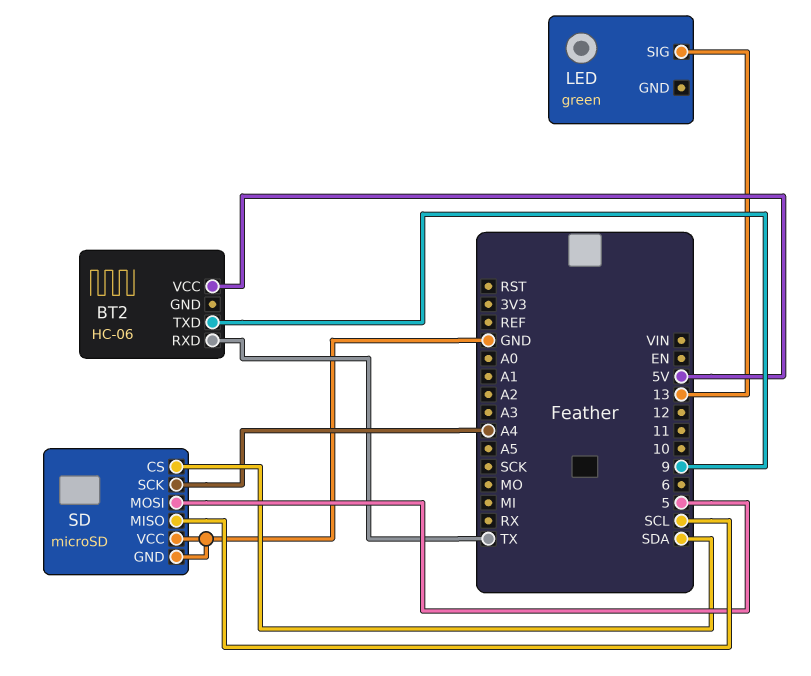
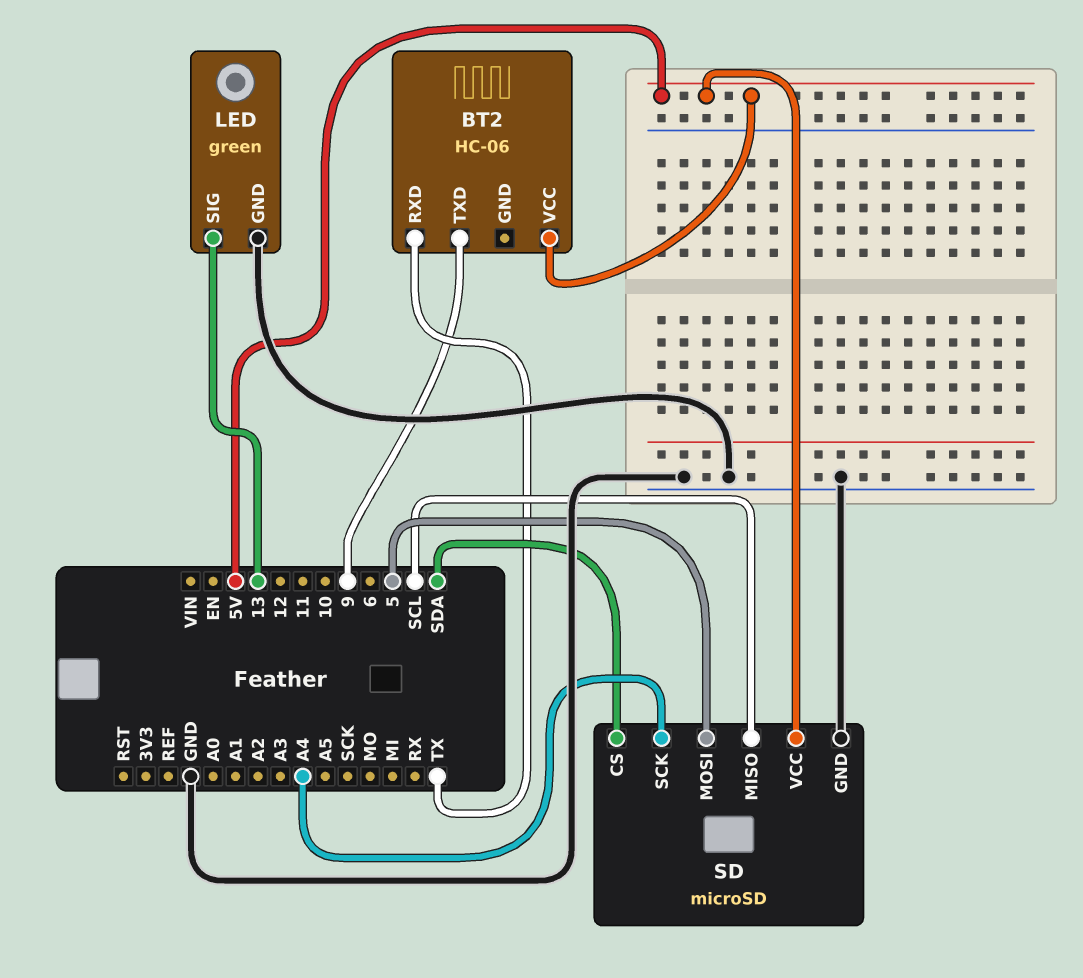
LED pin GND: none -> GND
SD pin VCC: GND -> 5V

